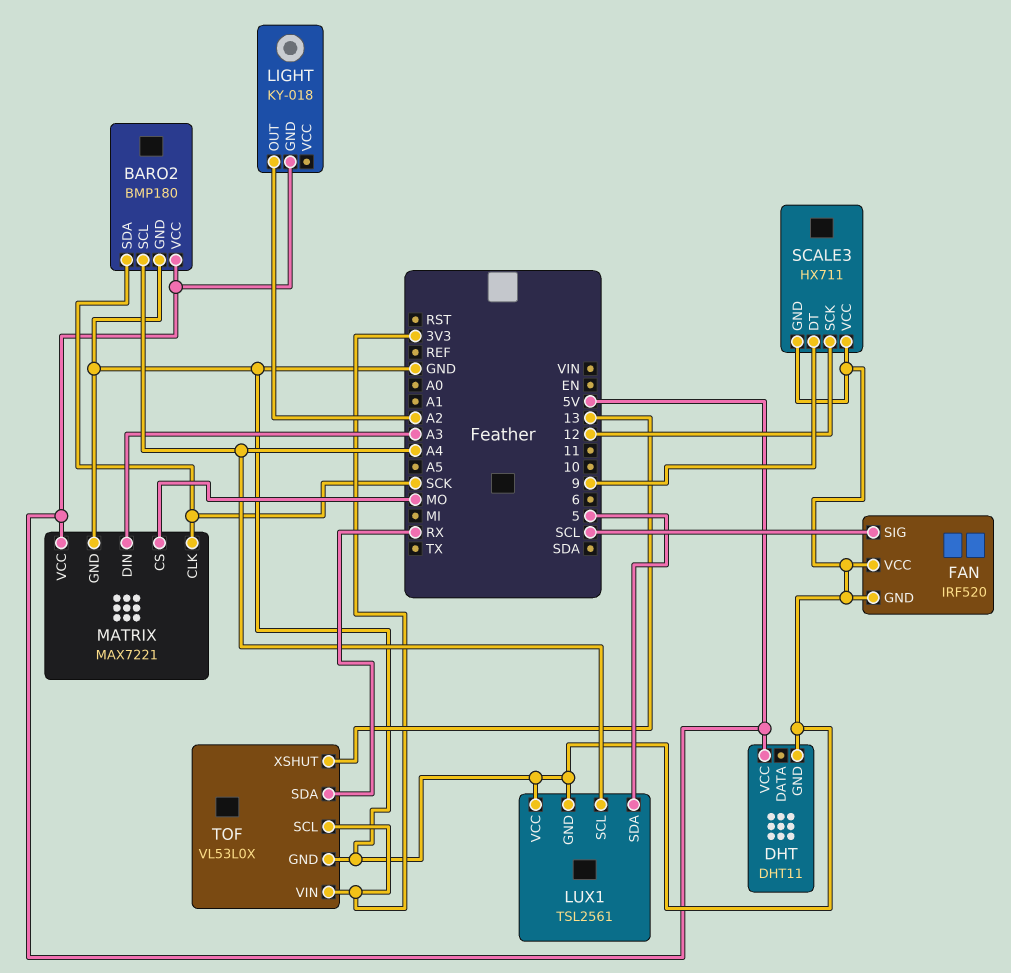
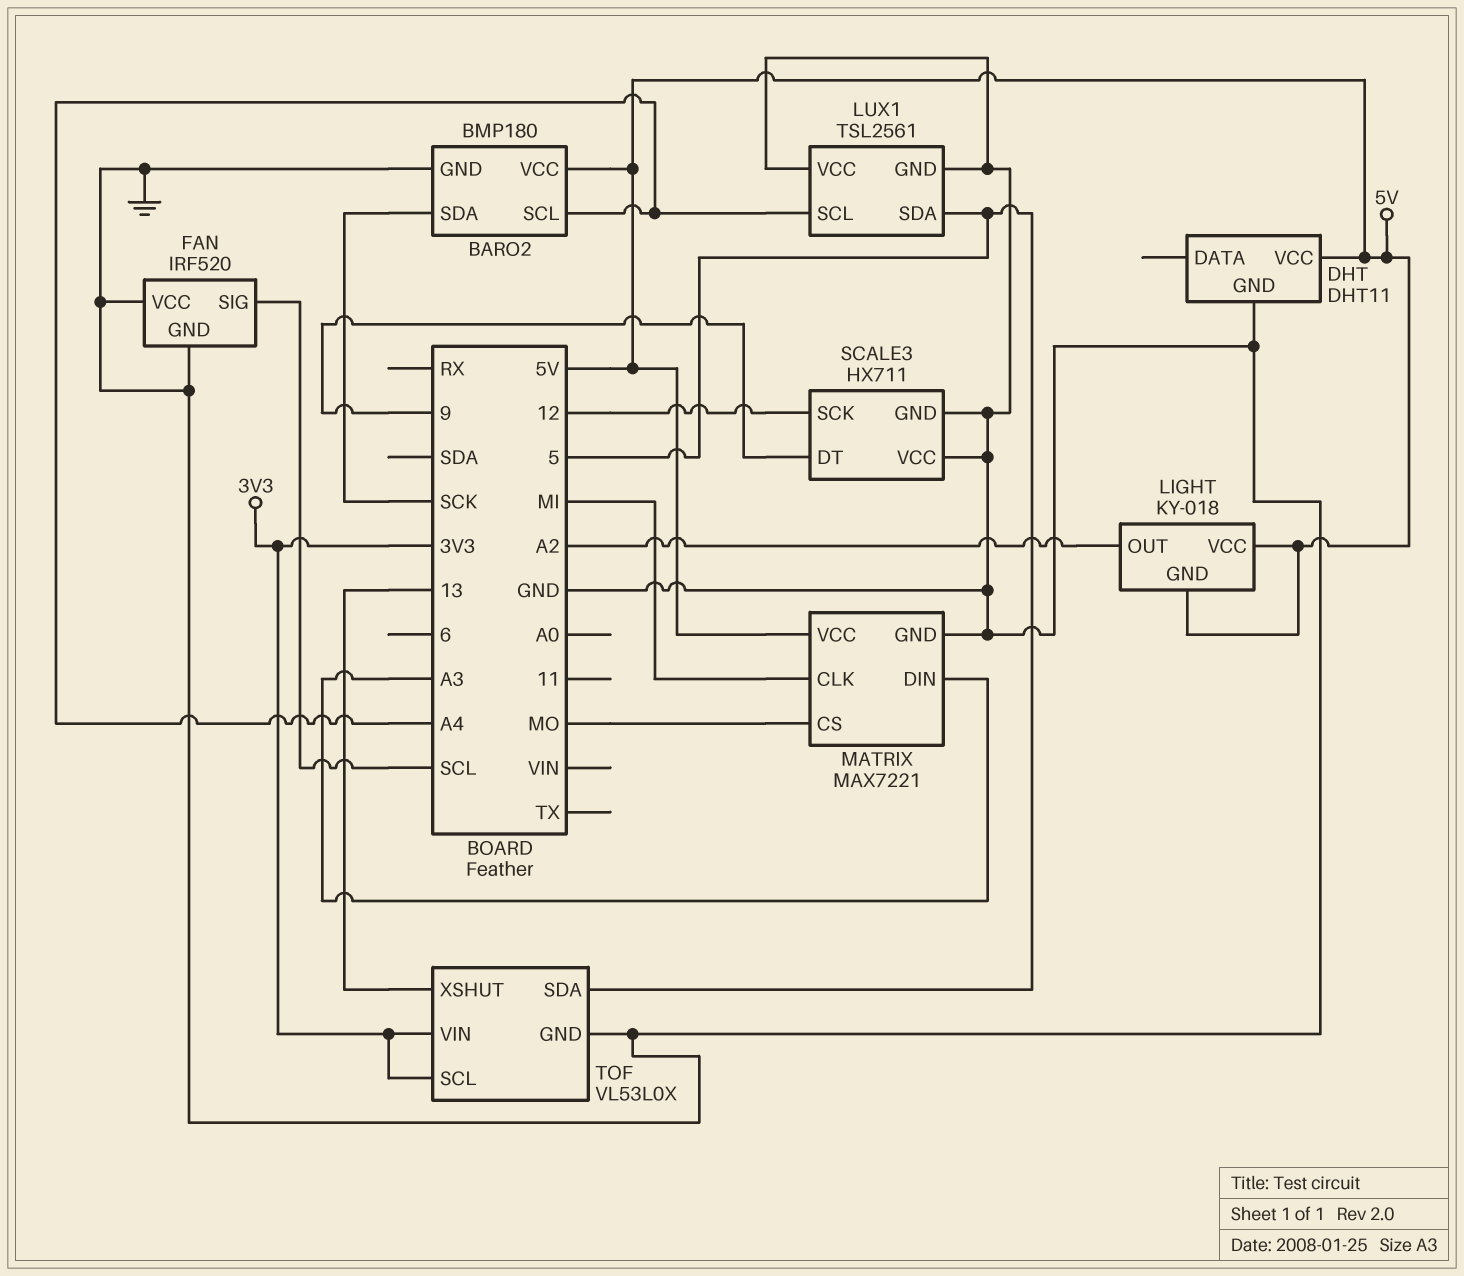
LIGHT pin VCC: none -> 5V
MATRIX pin CLK: SCK -> MI
TOF pin SDA: RX -> 5

